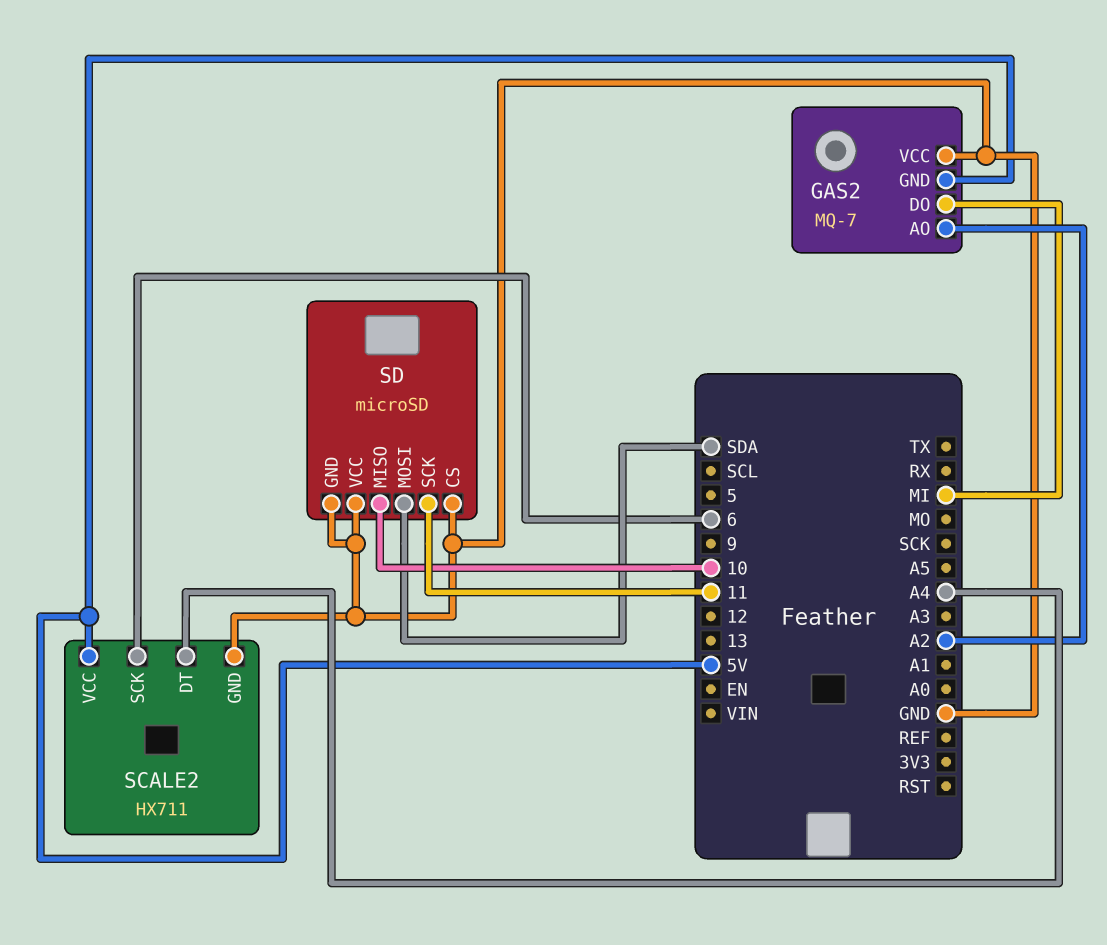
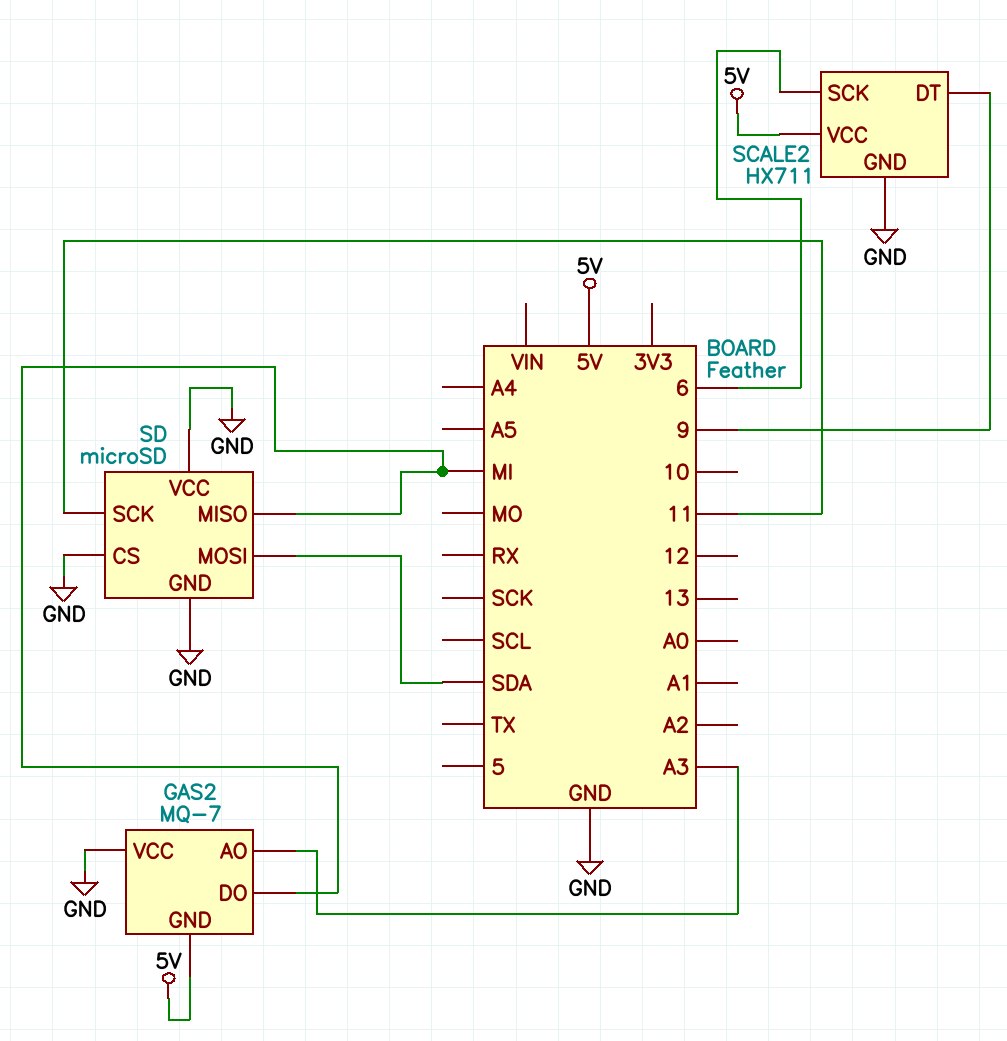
GAS2 pin AO: A2 -> A3
SCALE2 pin DT: A4 -> 9
SD pin MISO: 10 -> MI

